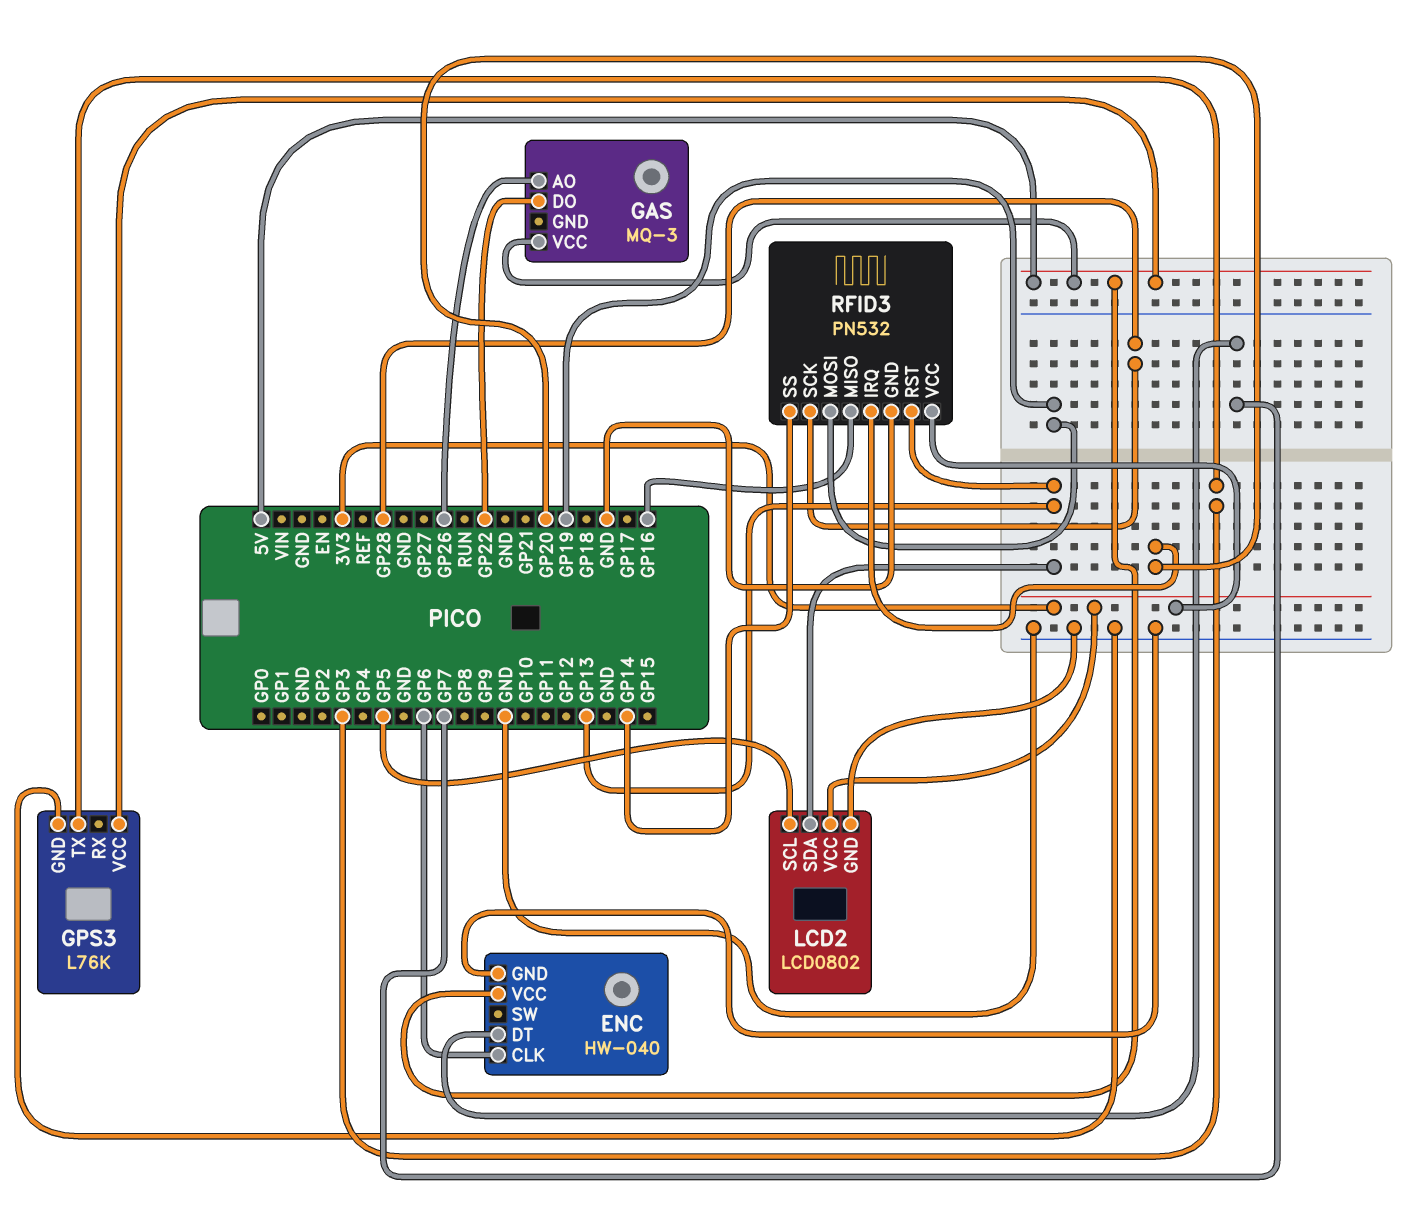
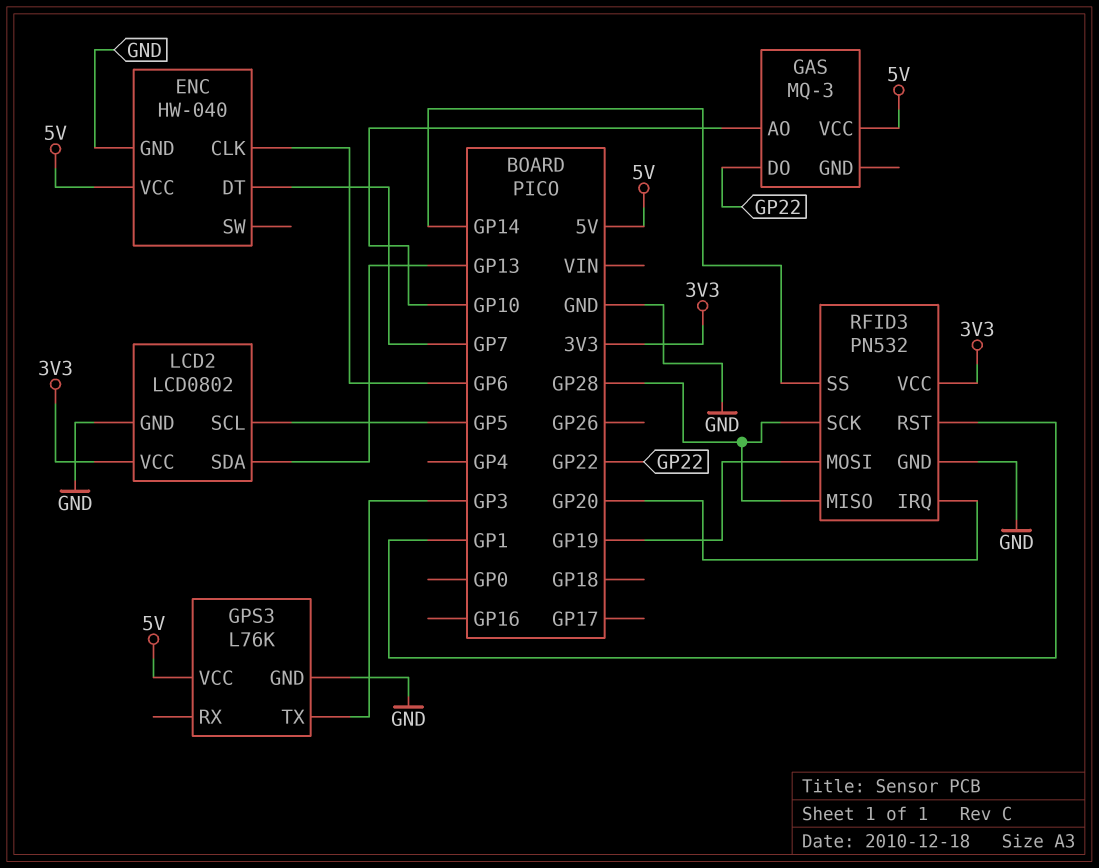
GAS pin AO: GP26 -> GP10
RFID3 pin MISO: GP16 -> GP28
RFID3 pin RST: GP13 -> GP1

